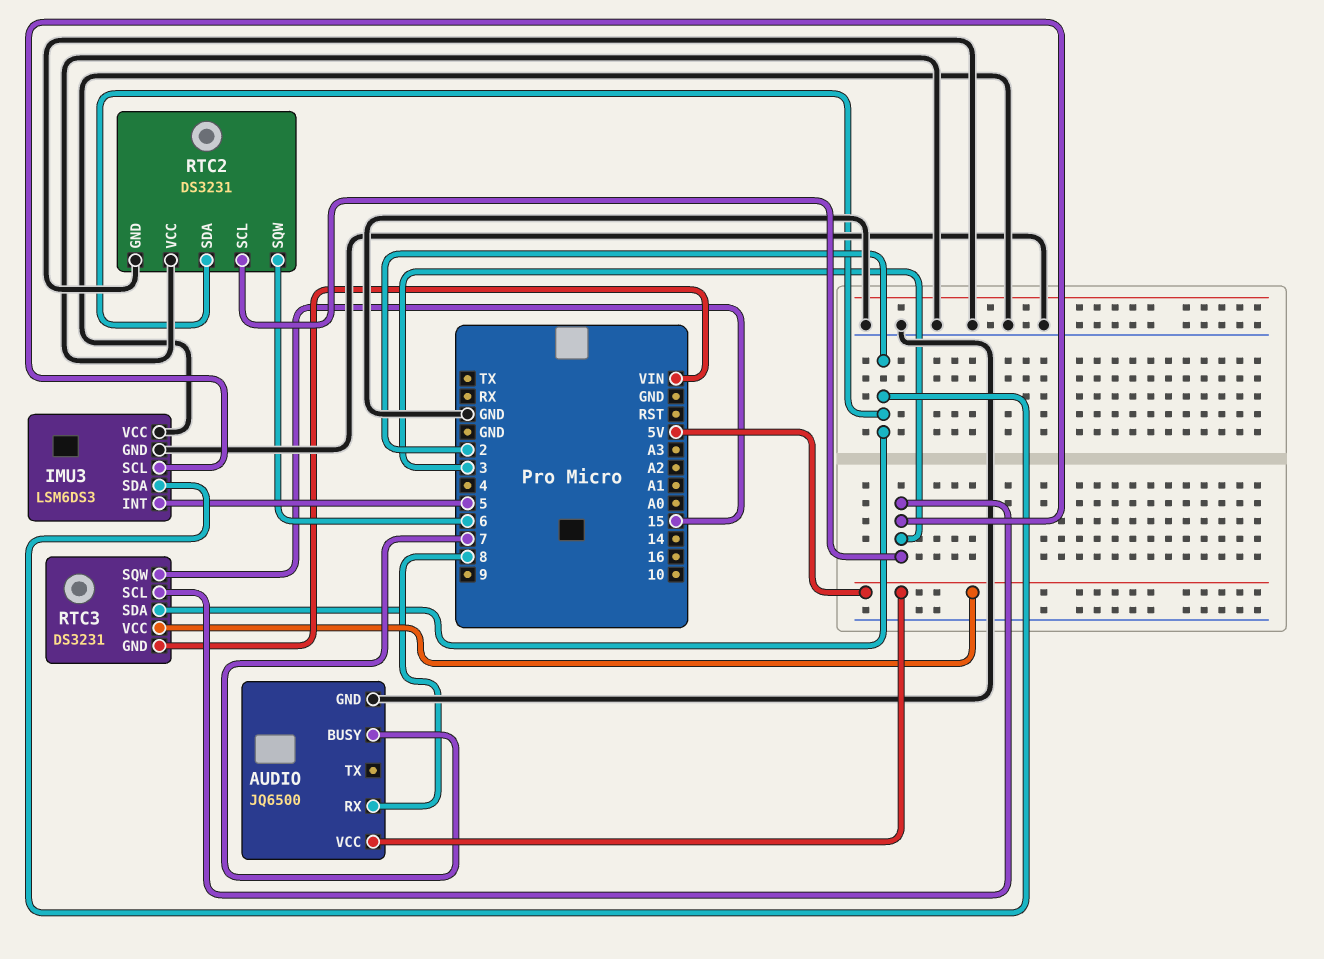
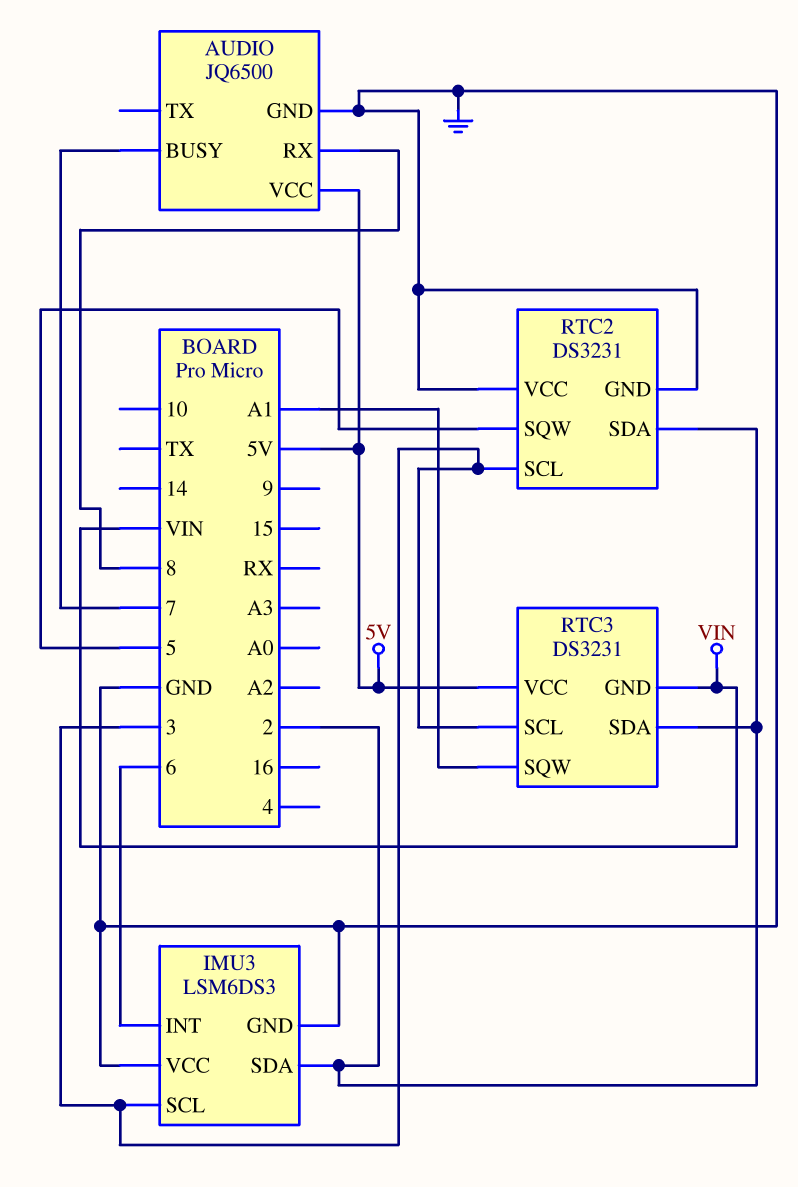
IMU3 pin INT: 5 -> 6
RTC2 pin SQW: 6 -> 5
RTC3 pin SQW: 15 -> A1

